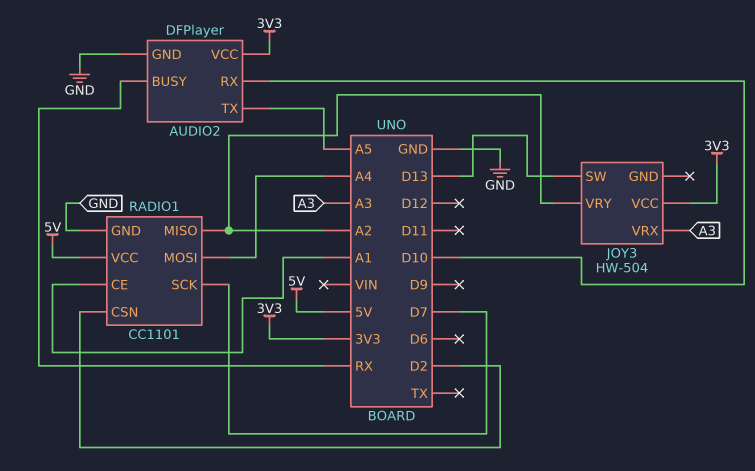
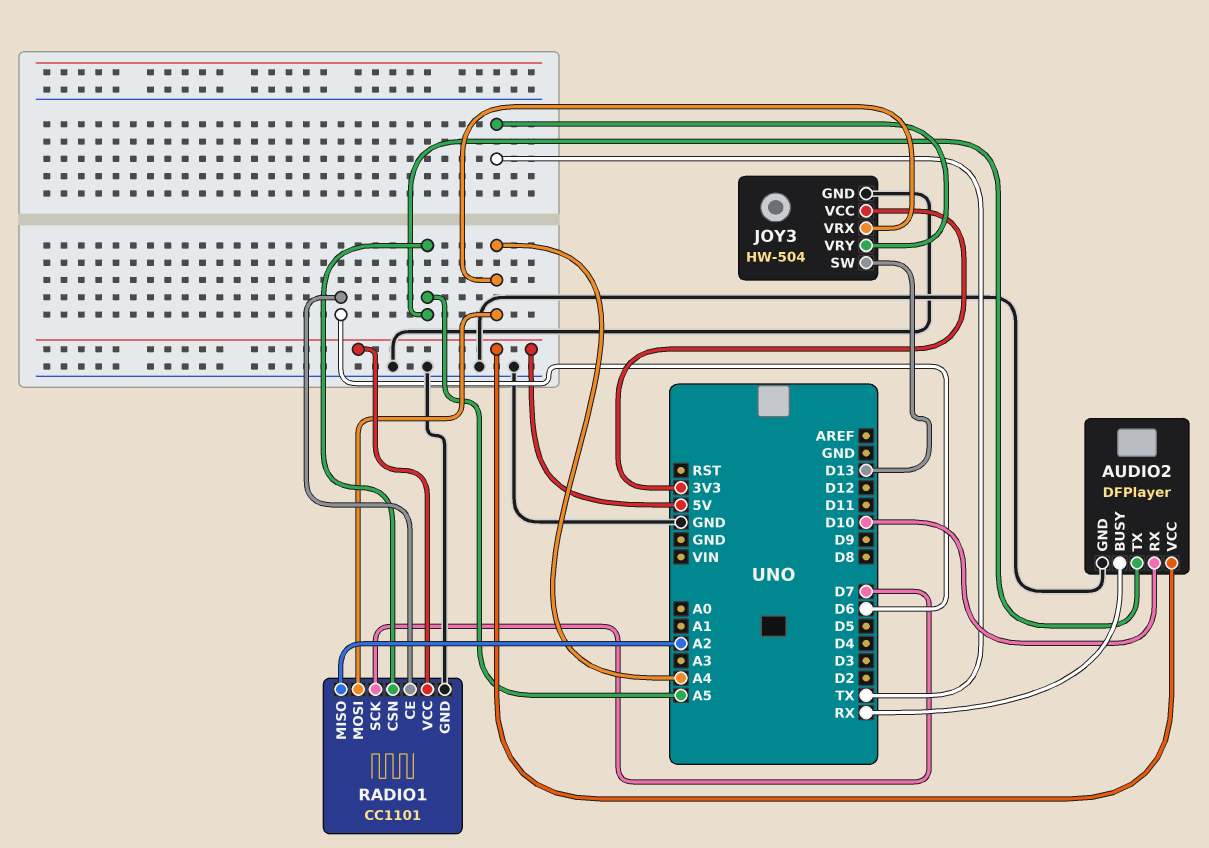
AUDIO2 pin VCC: 3V3 -> 5V
JOY3 pin GND: none -> GND
JOY3 pin VRX: A3 -> A4
JOY3 pin VRY: A2 -> TX
RADIO1 pin CE: A1 -> D6
RADIO1 pin CSN: D2 -> A5

